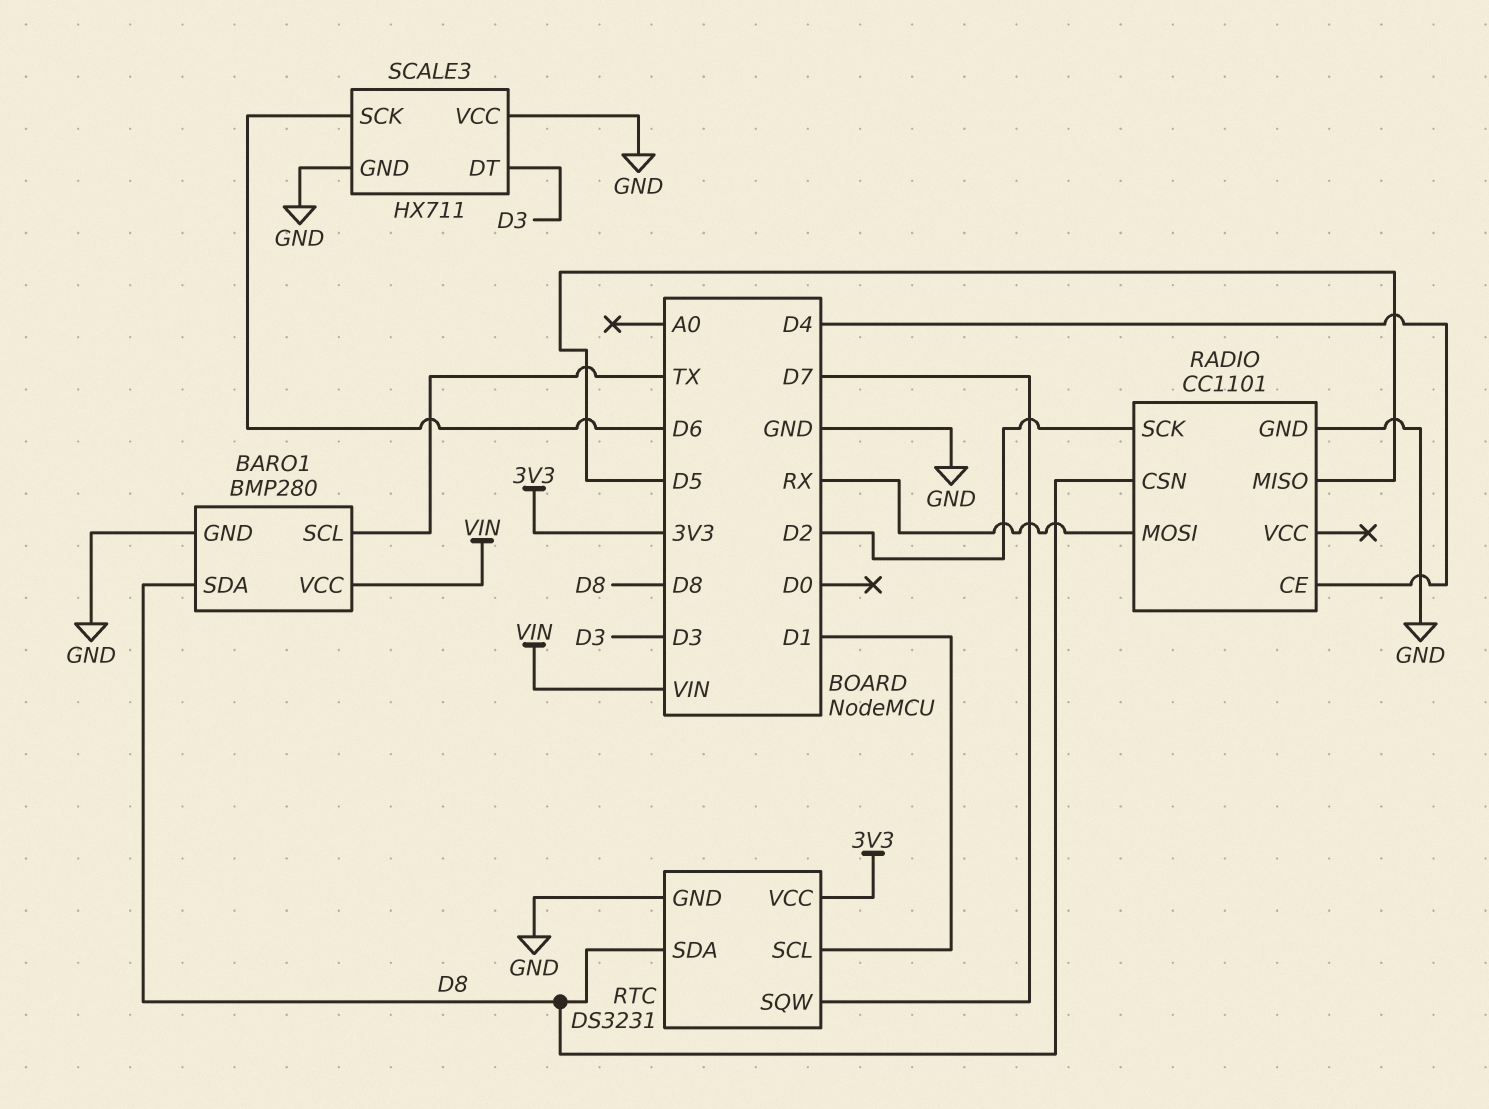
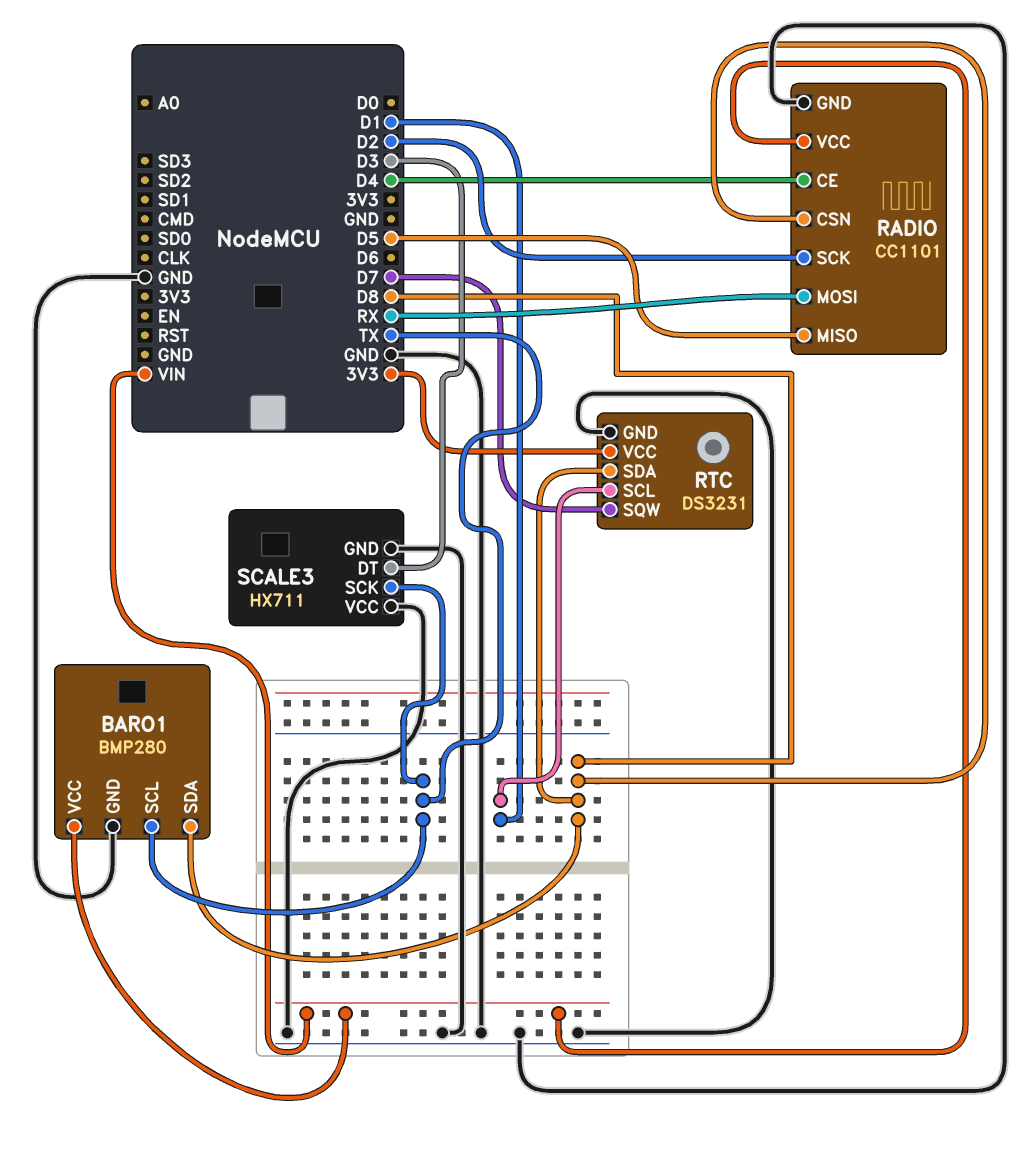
RADIO pin VCC: none -> VIN
SCALE3 pin SCK: D6 -> TX

